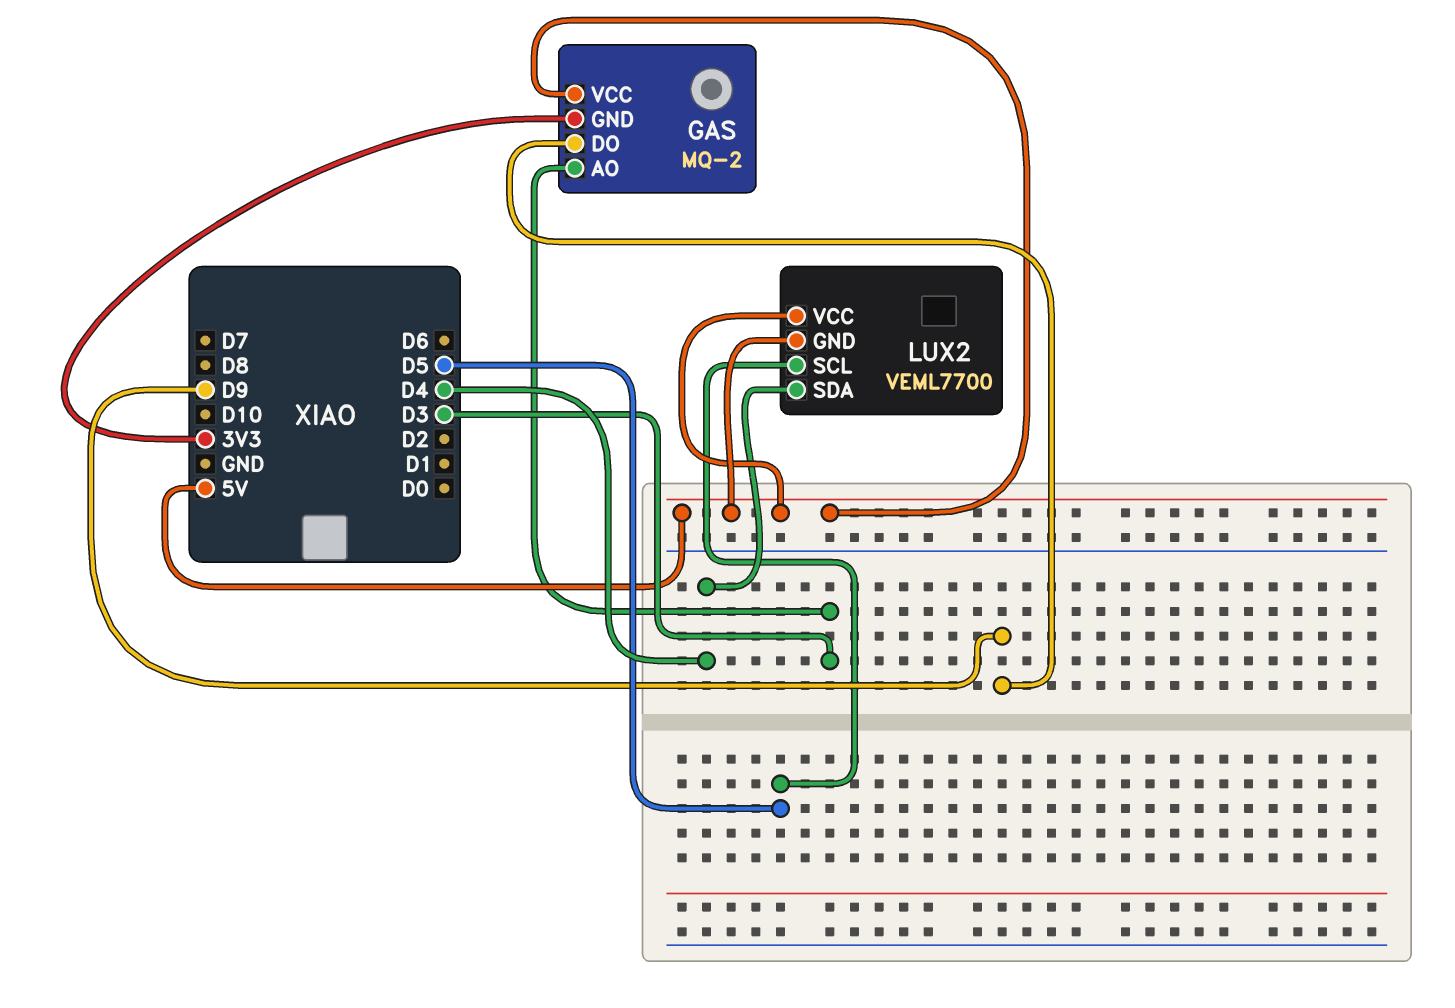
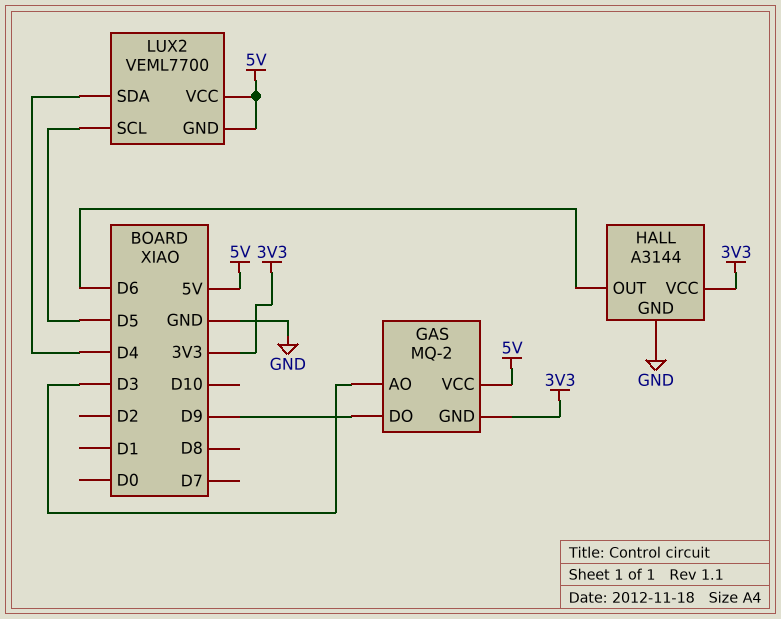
HALL: none -> A3144
HALL pin GND: none -> GND
HALL pin OUT: none -> D6
HALL pin VCC: none -> 3V3

